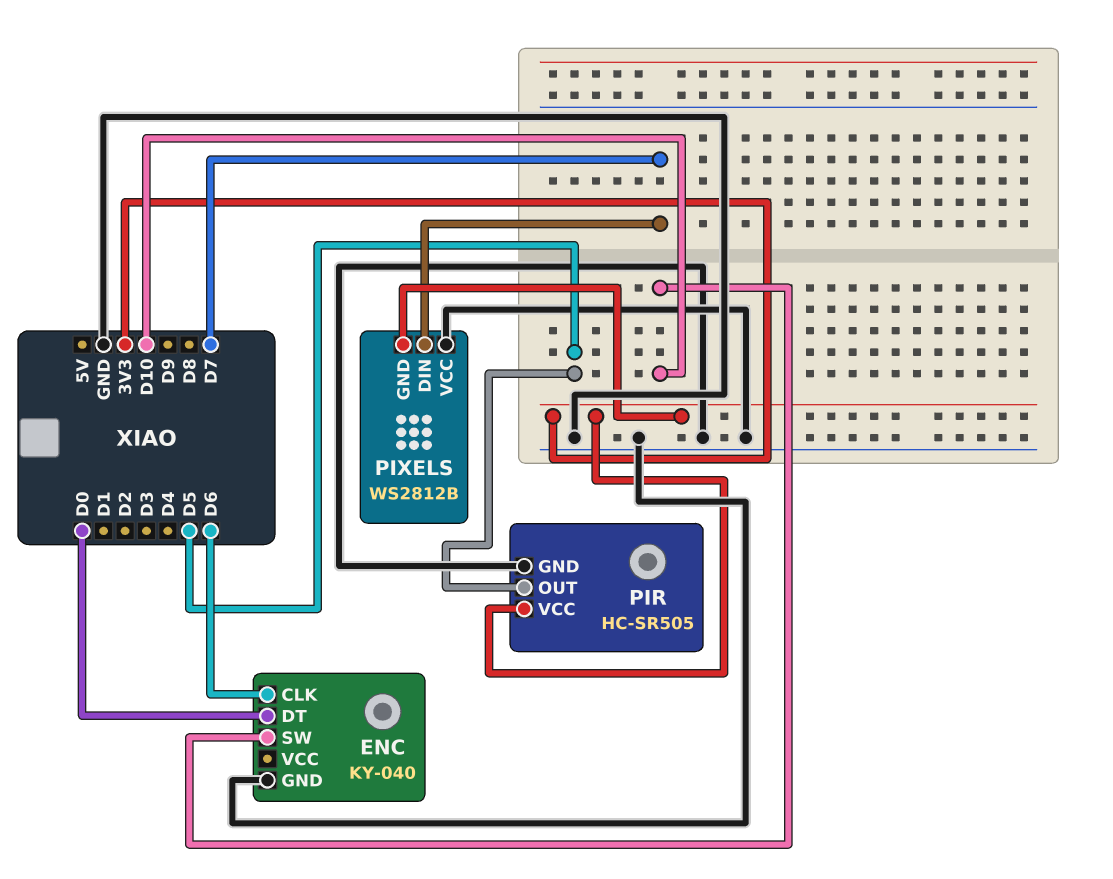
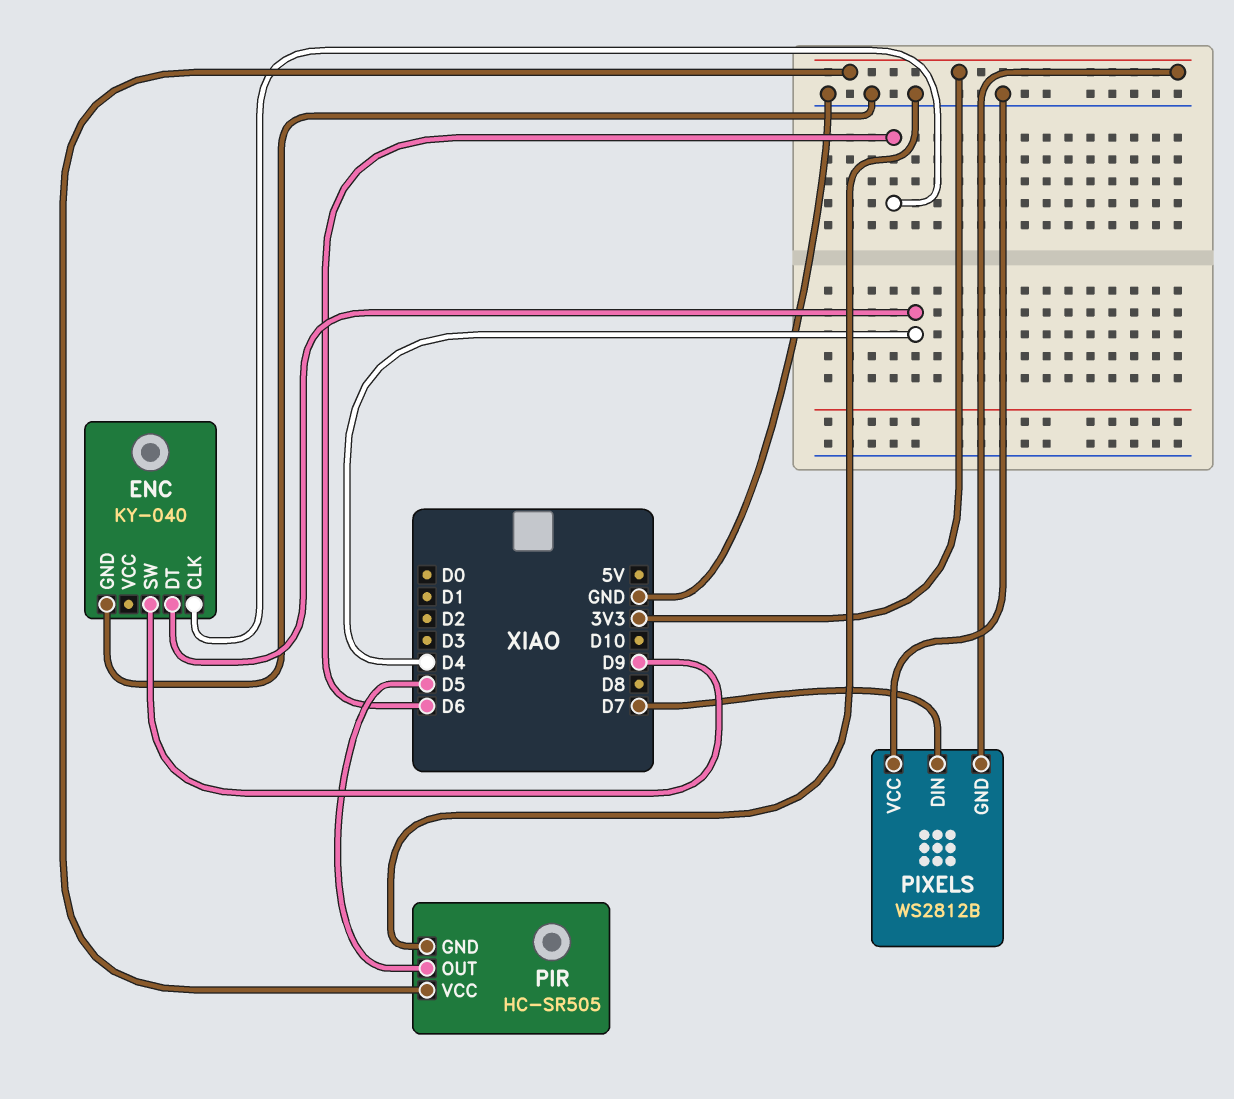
ENC pin DT: D0 -> D4
ENC pin SW: D10 -> D9

